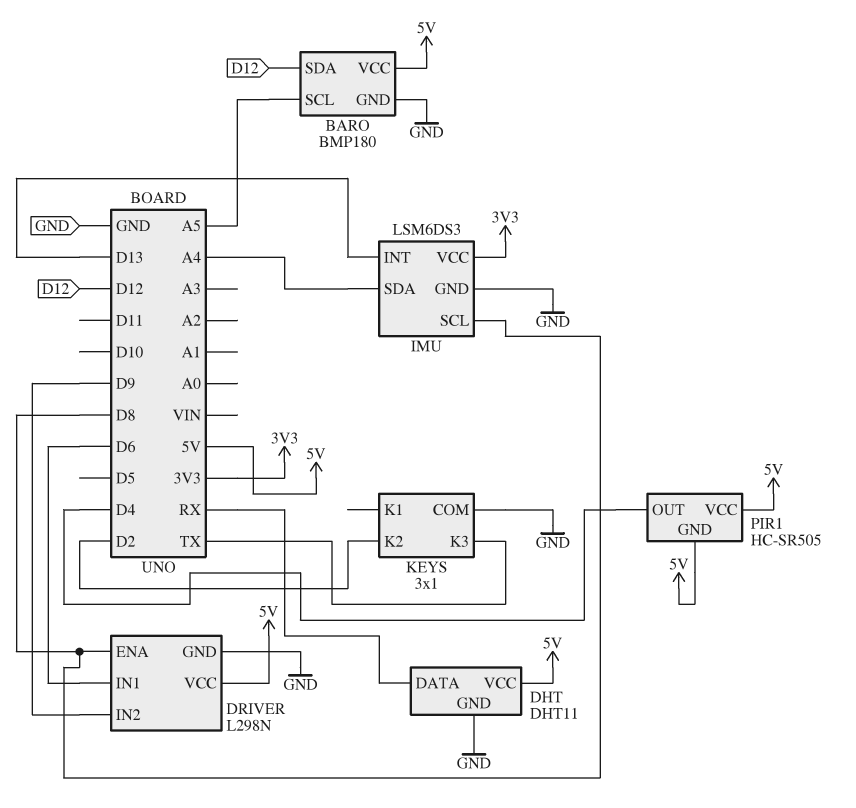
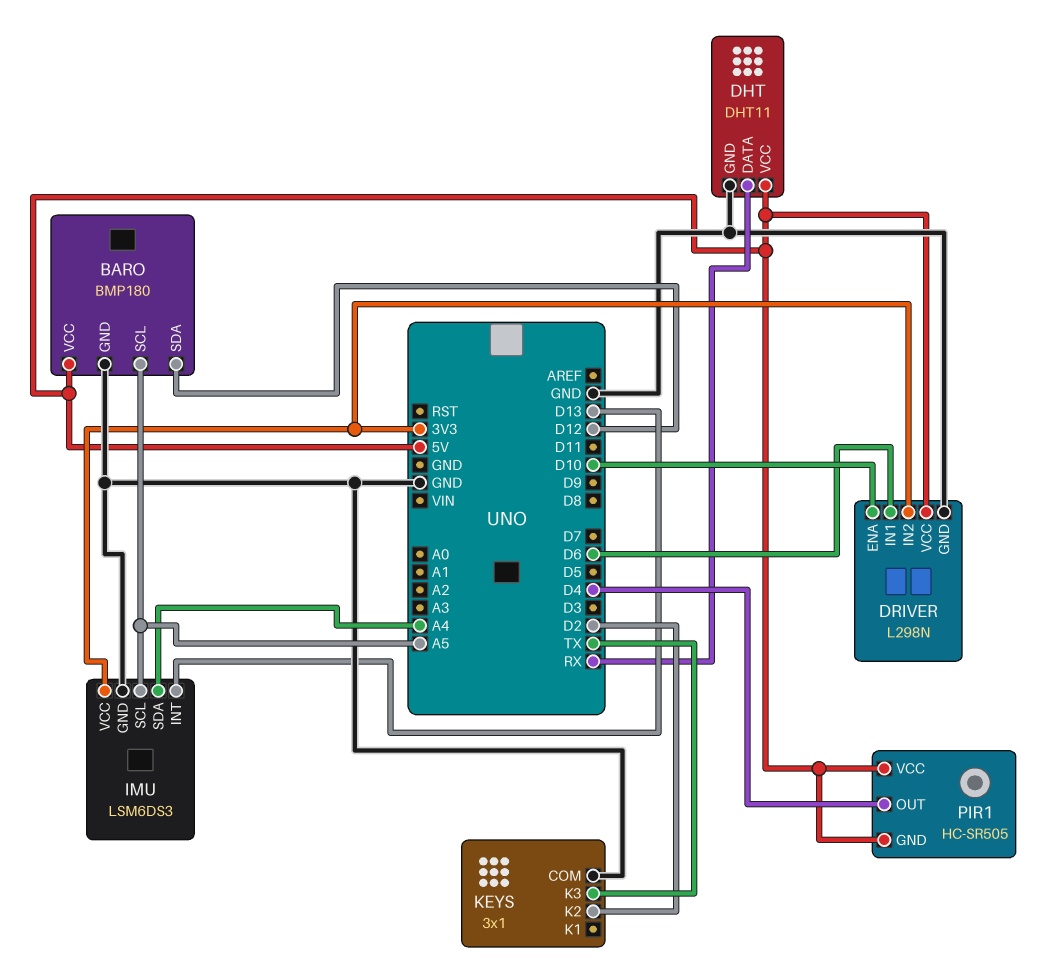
DRIVER pin ENA: D8 -> D10
DRIVER pin IN2: D9 -> 3V3
IMU pin SCL: D8 -> A5

